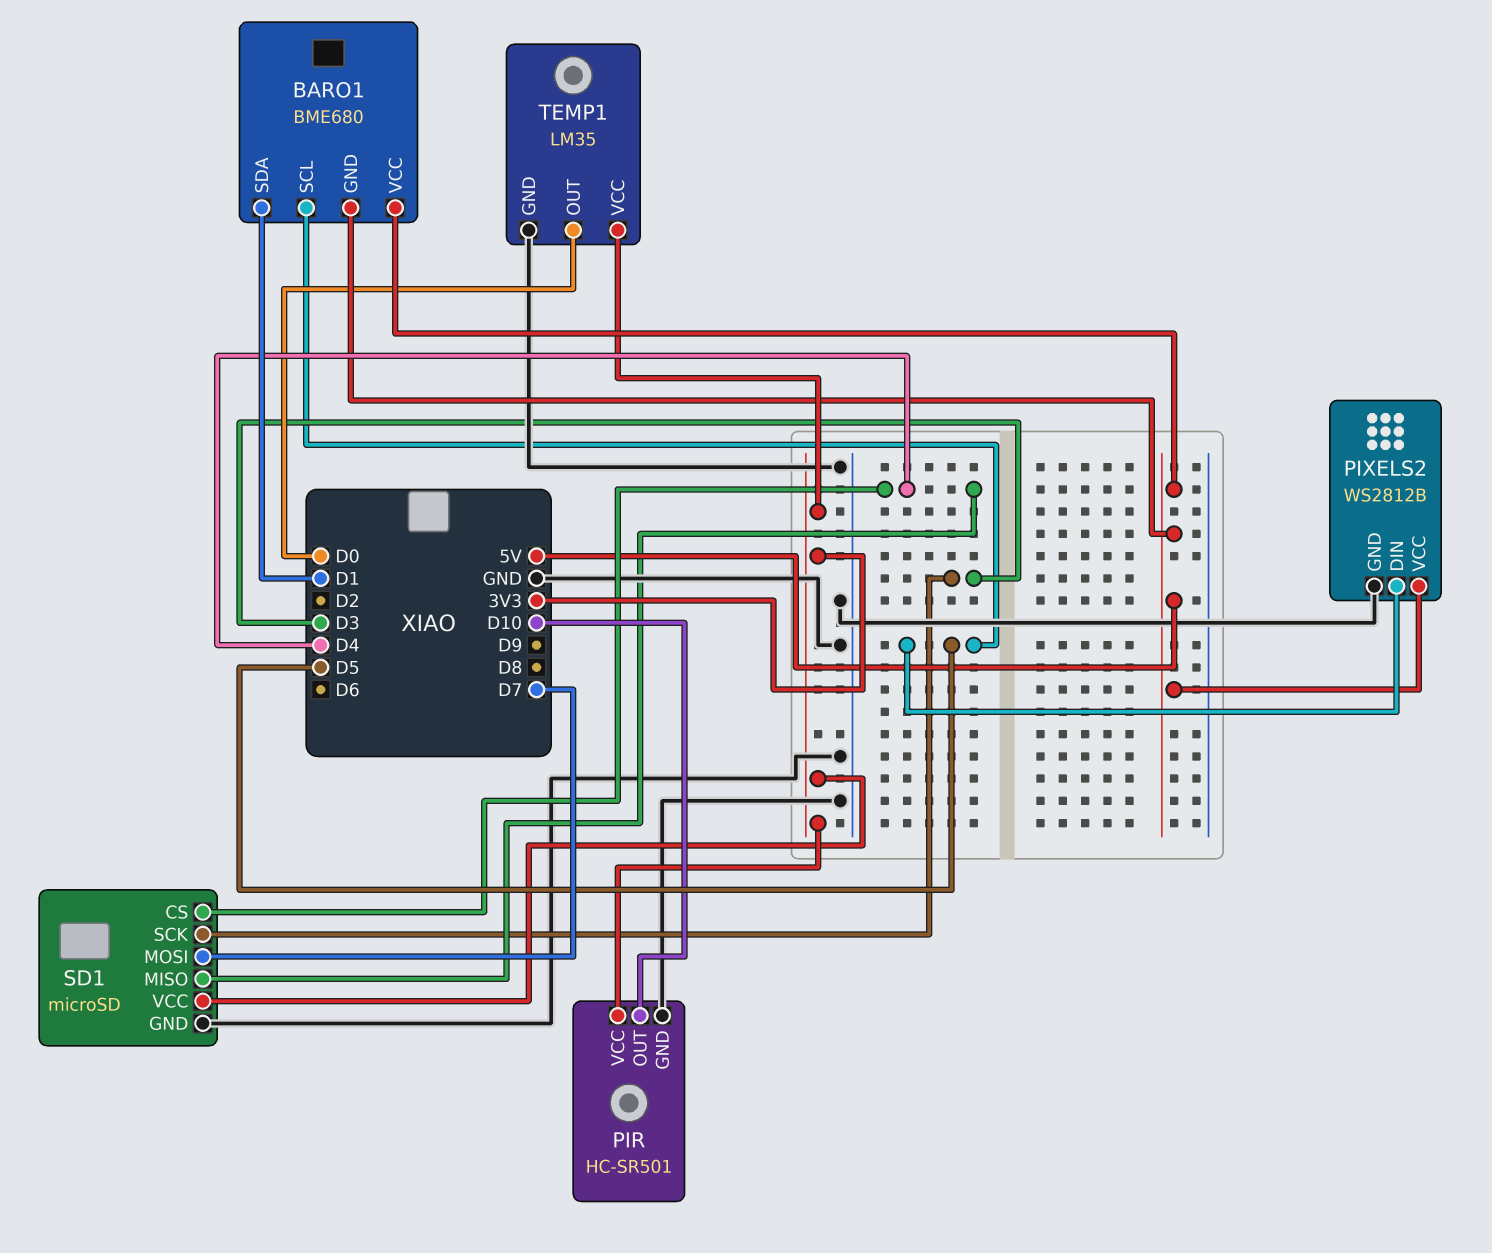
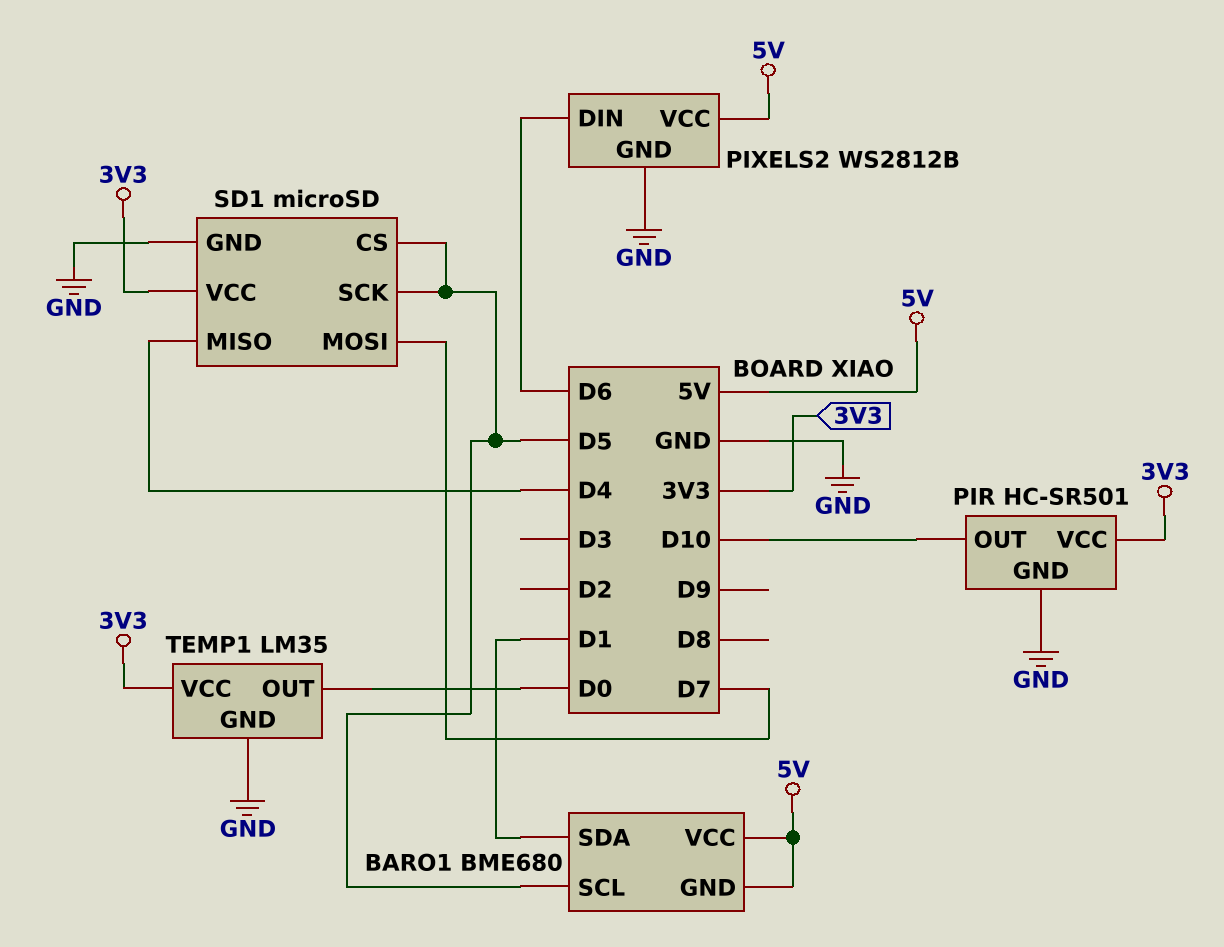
PIXELS2 pin DIN: D5 -> D6
SD1 pin CS: D4 -> D5
SD1 pin SCK: D3 -> D5

